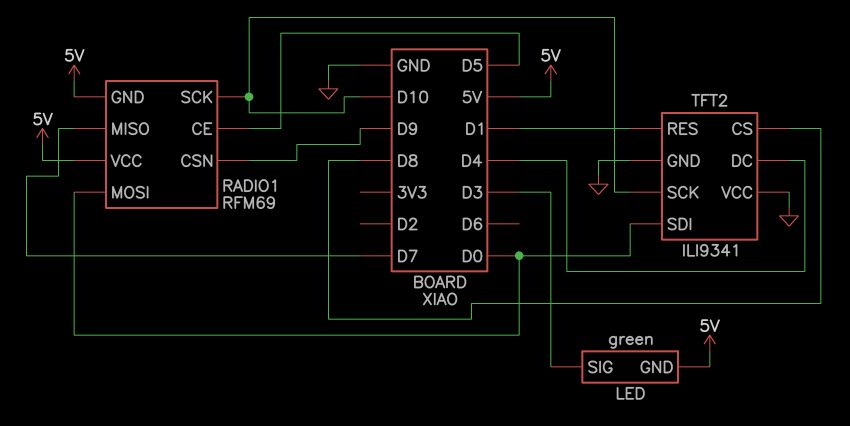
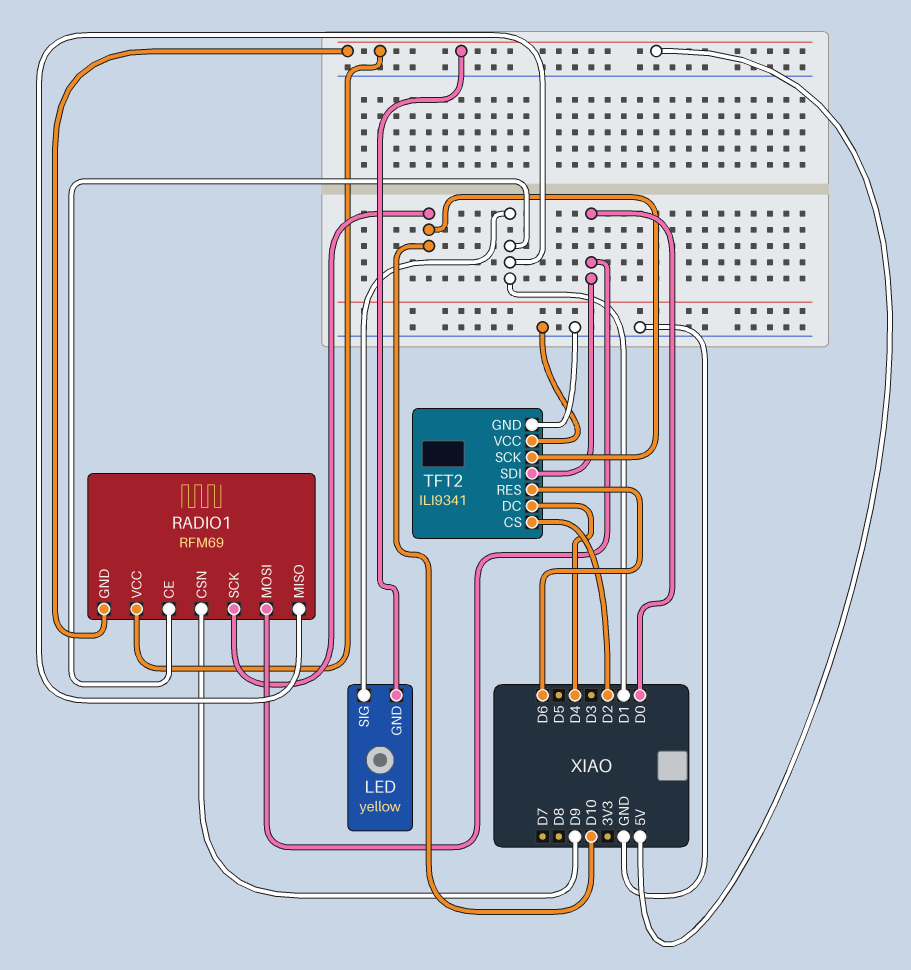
LED: green -> yellow
LED pin SIG: D3 -> D1
RADIO1 pin CE: D5 -> D1
RADIO1 pin MISO: D7 -> D1
TFT2 pin CS: D8 -> D2
TFT2 pin RES: D1 -> D6

